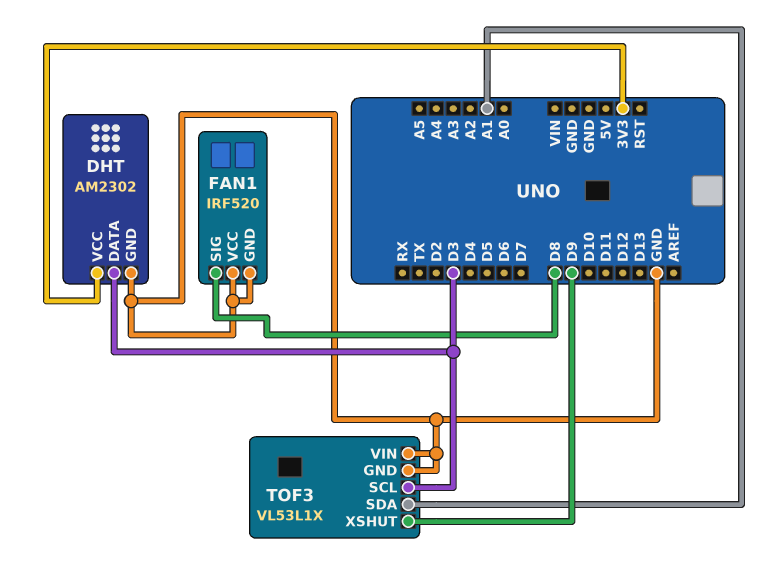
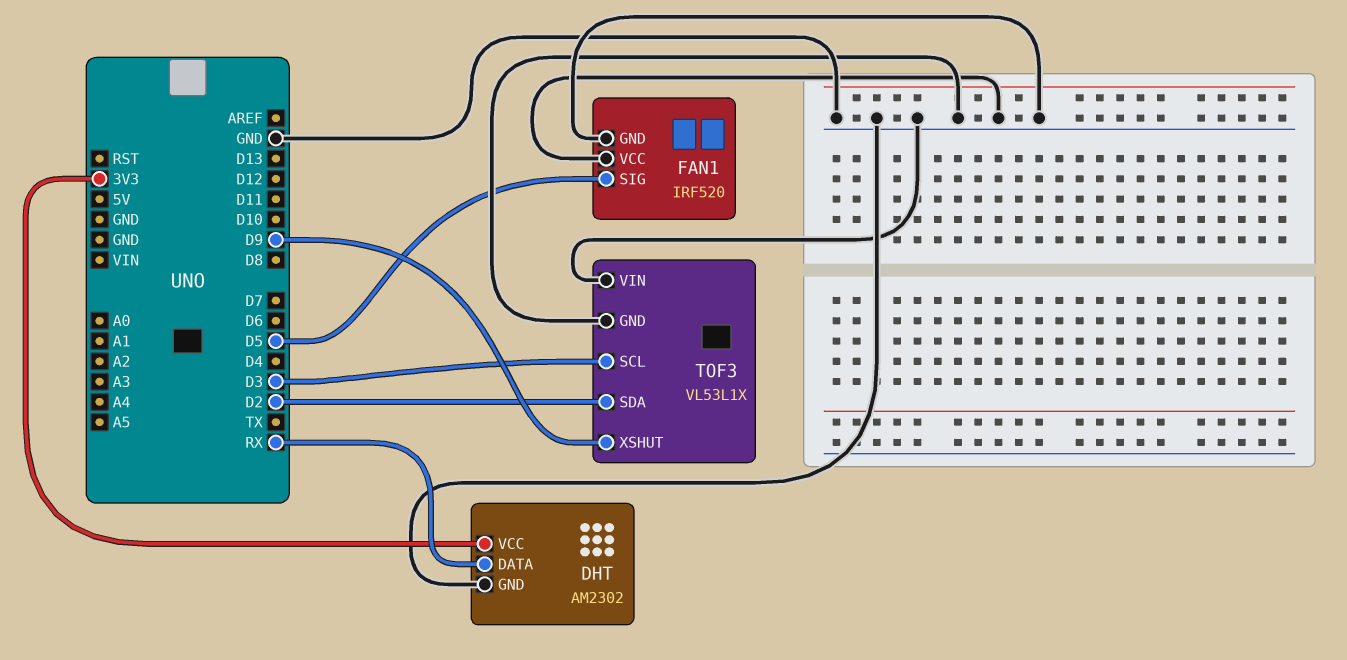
DHT pin DATA: D3 -> RX
FAN1 pin SIG: D8 -> D5
TOF3 pin SDA: A1 -> D2

